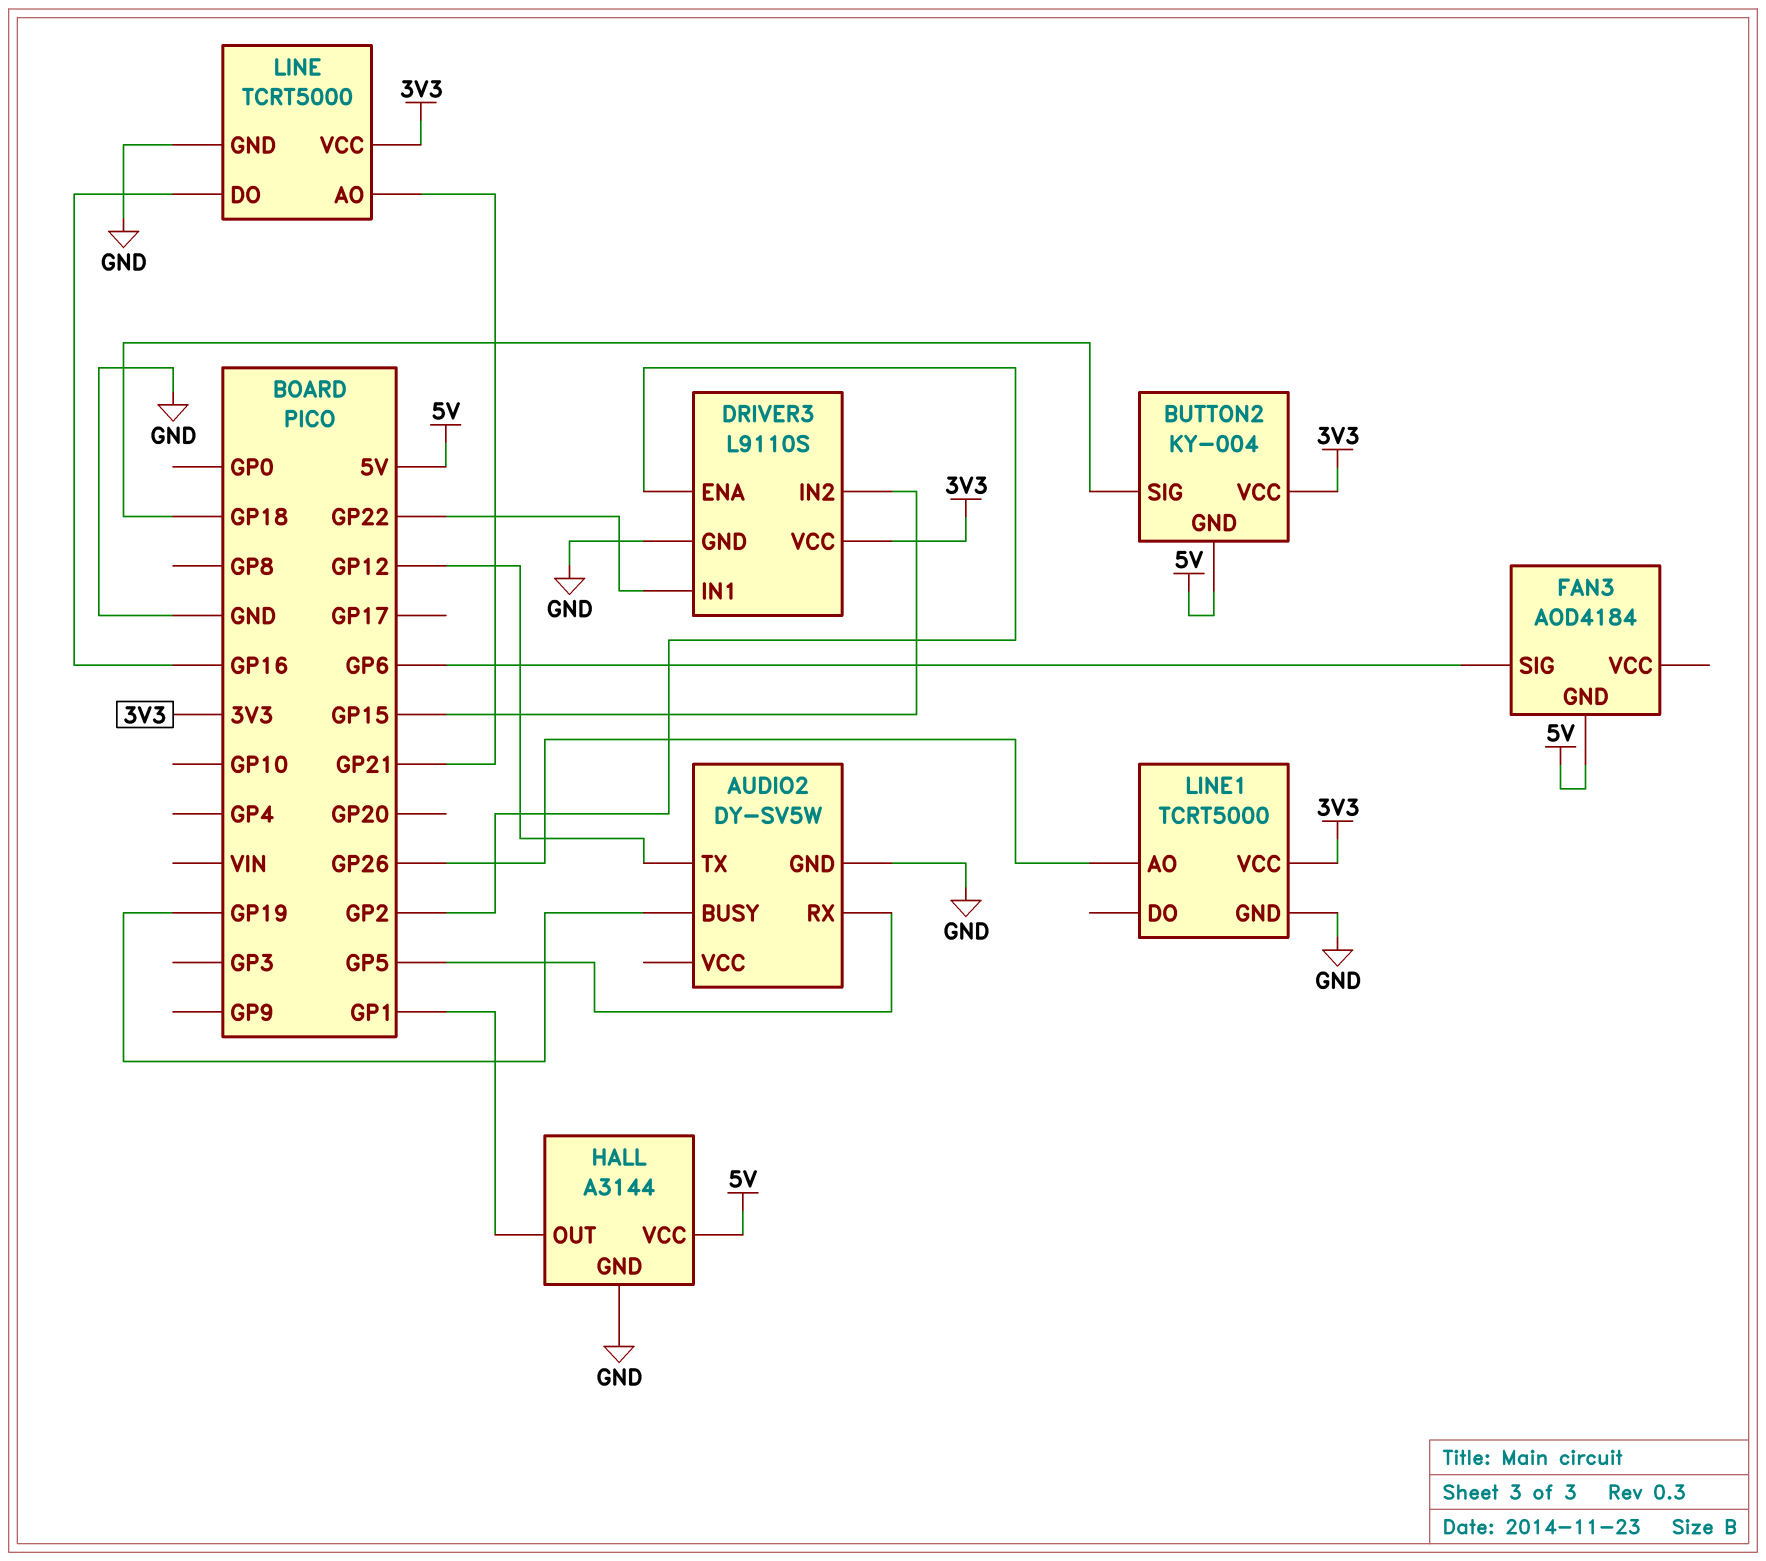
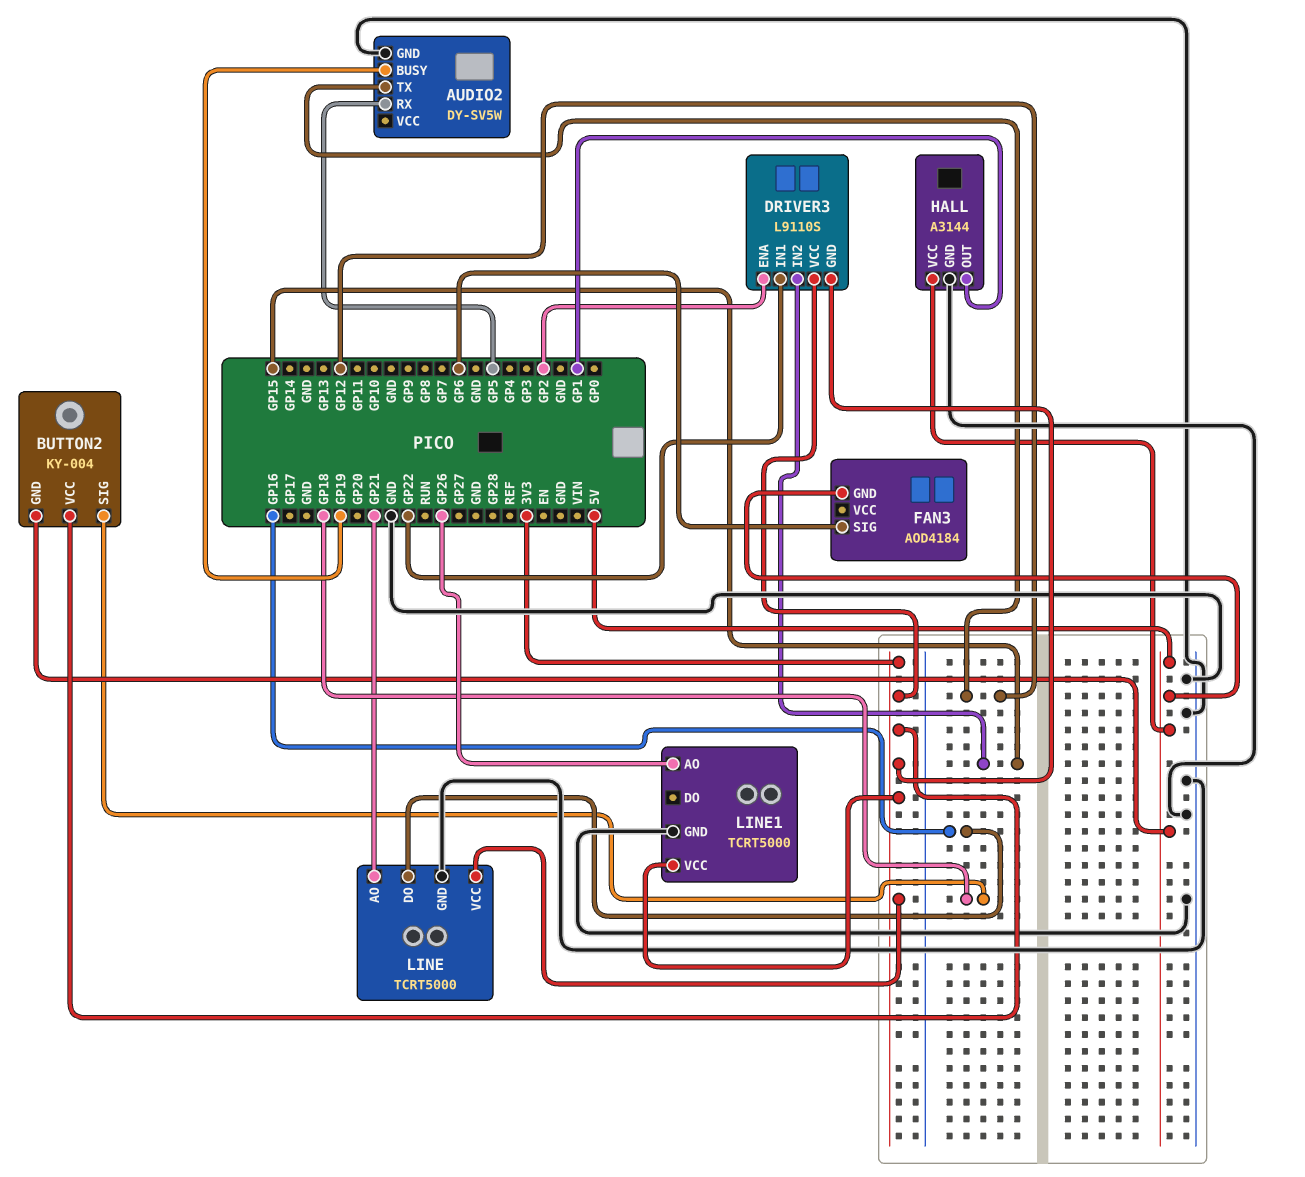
DRIVER3 pin GND: GND -> 3V3

